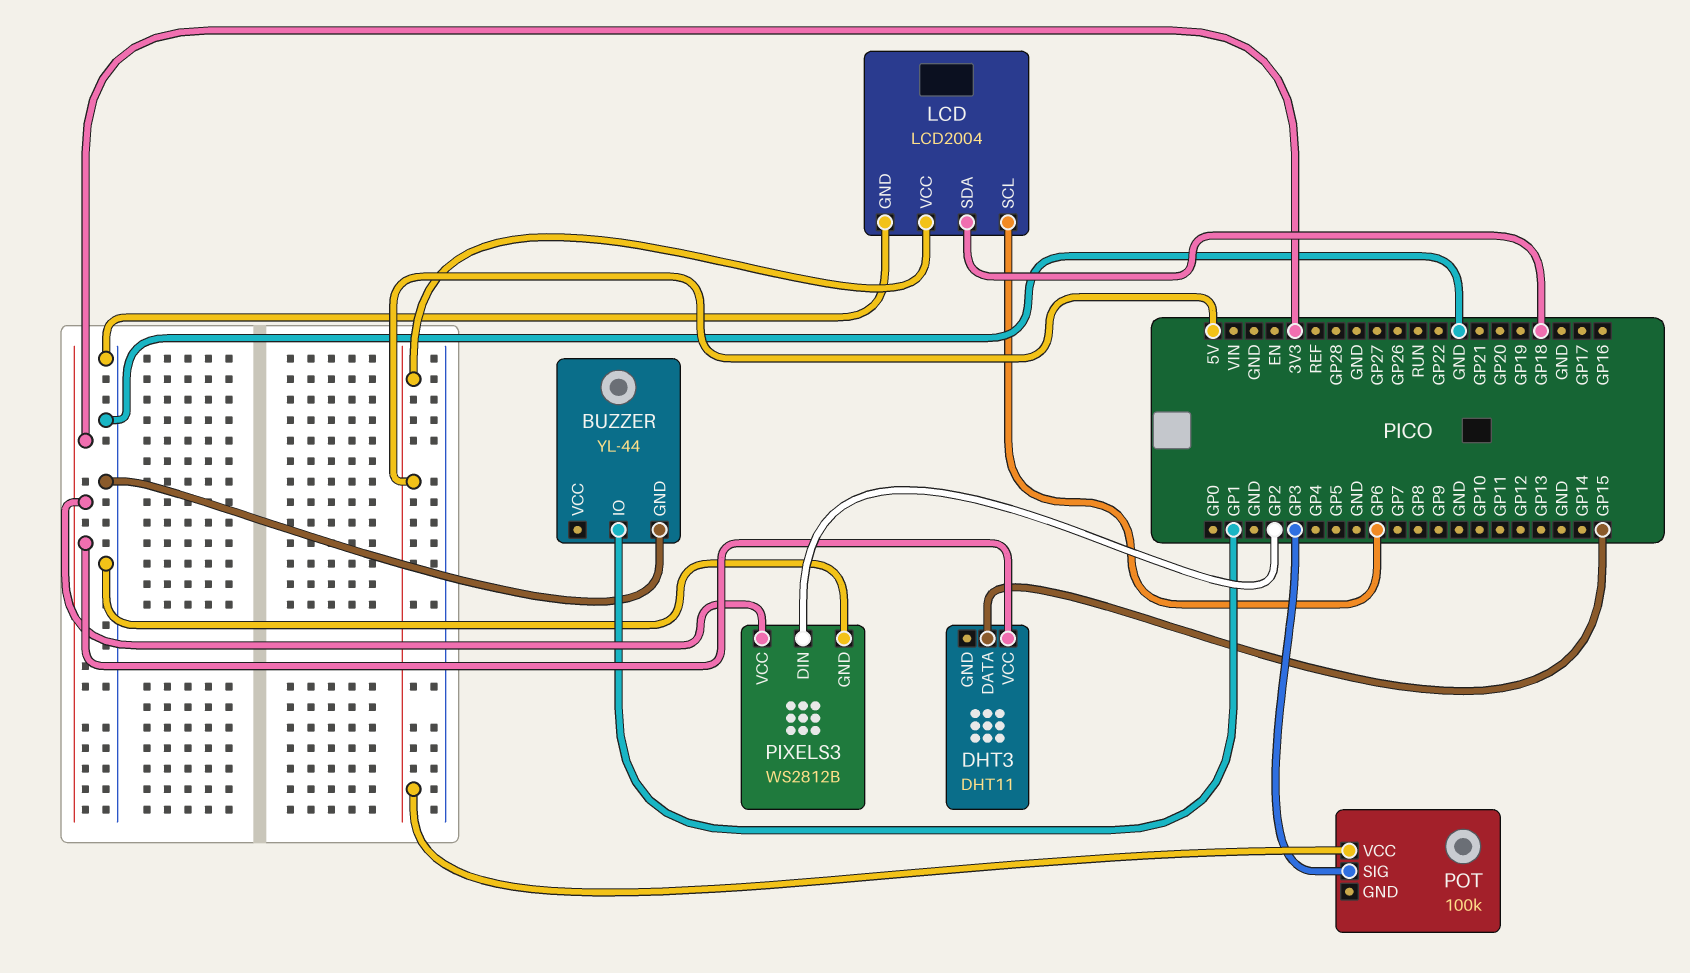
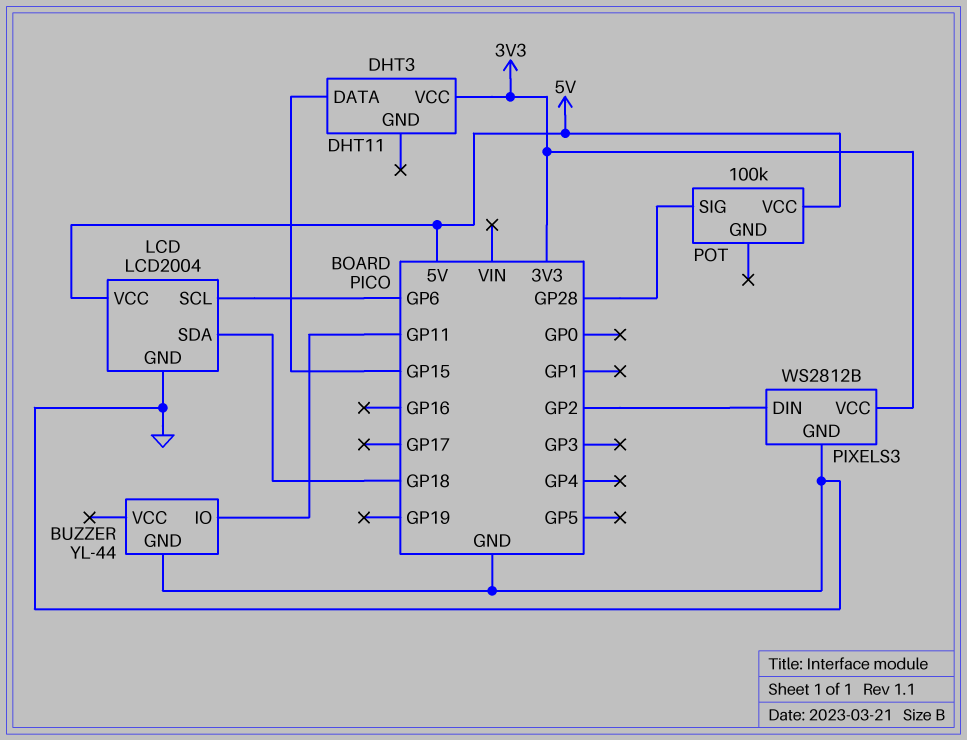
BUZZER pin IO: GP1 -> GP11
POT pin SIG: GP3 -> GP28

